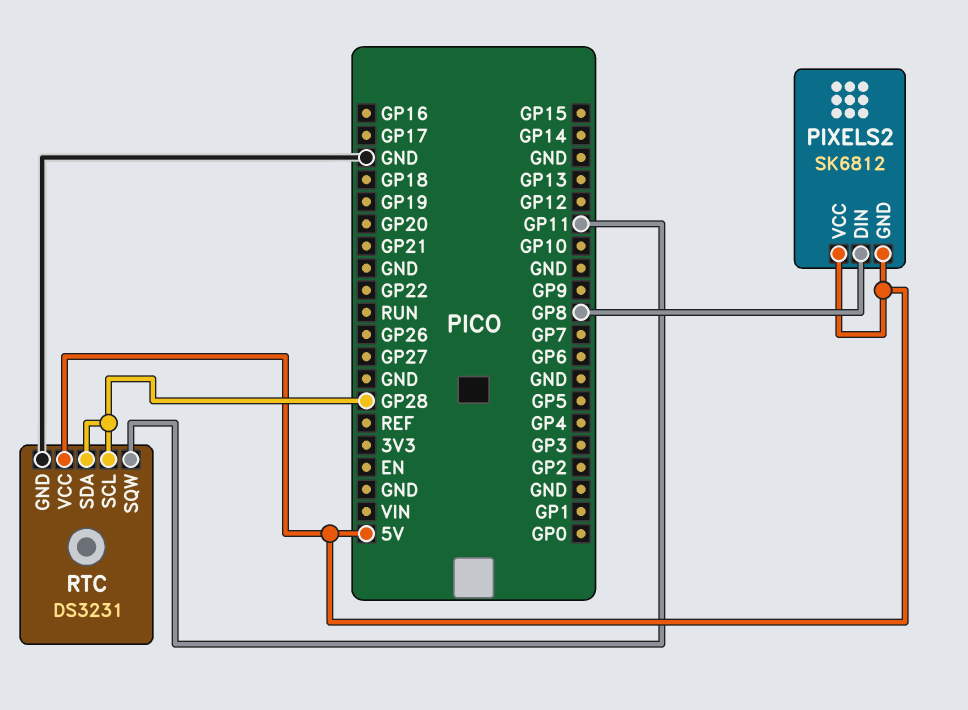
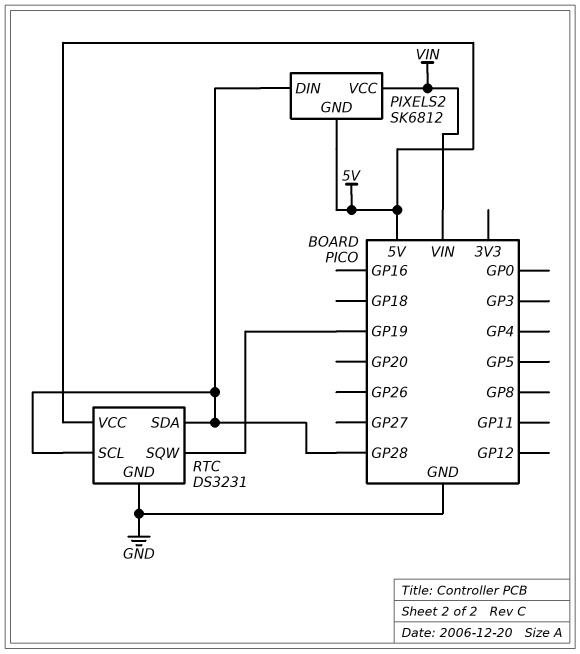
PIXELS2 pin DIN: GP8 -> GP28
PIXELS2 pin VCC: 5V -> VIN
RTC pin SQW: GP11 -> GP19

